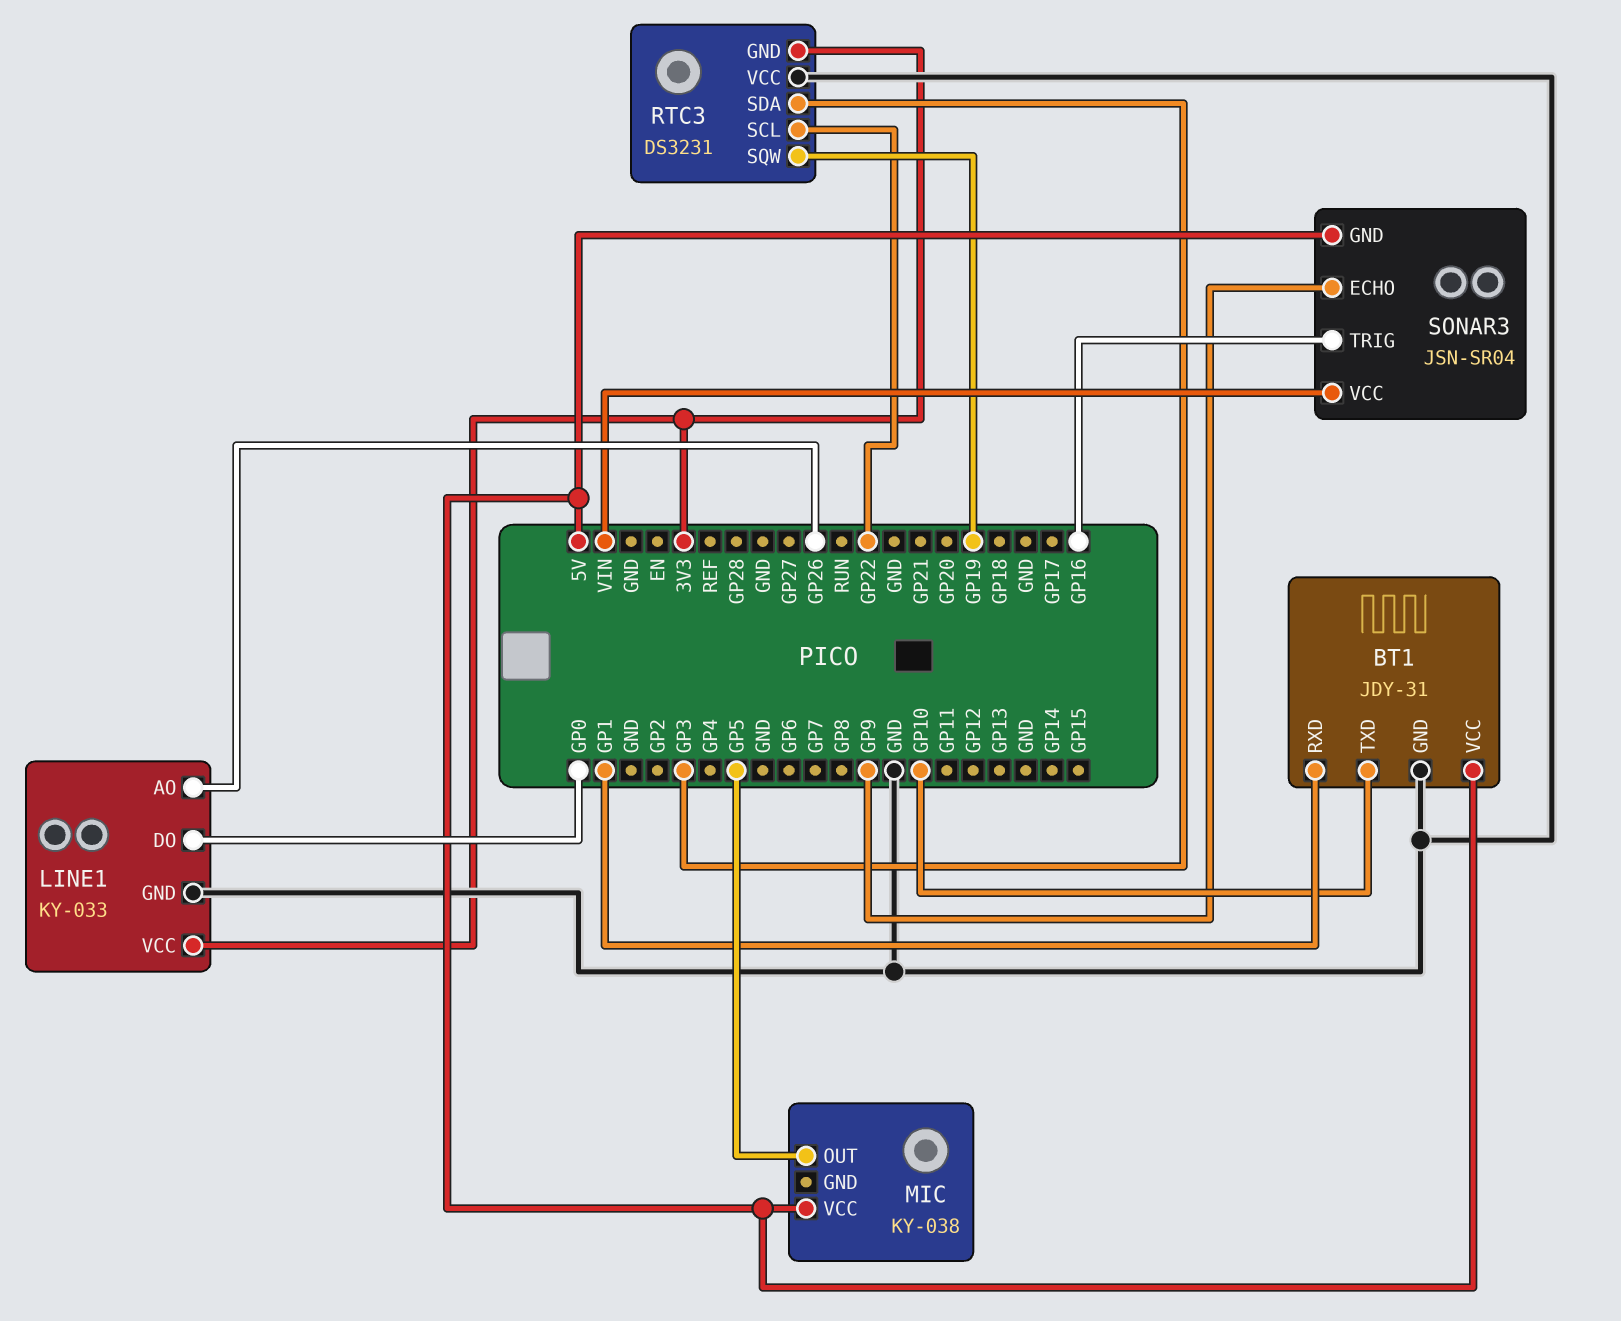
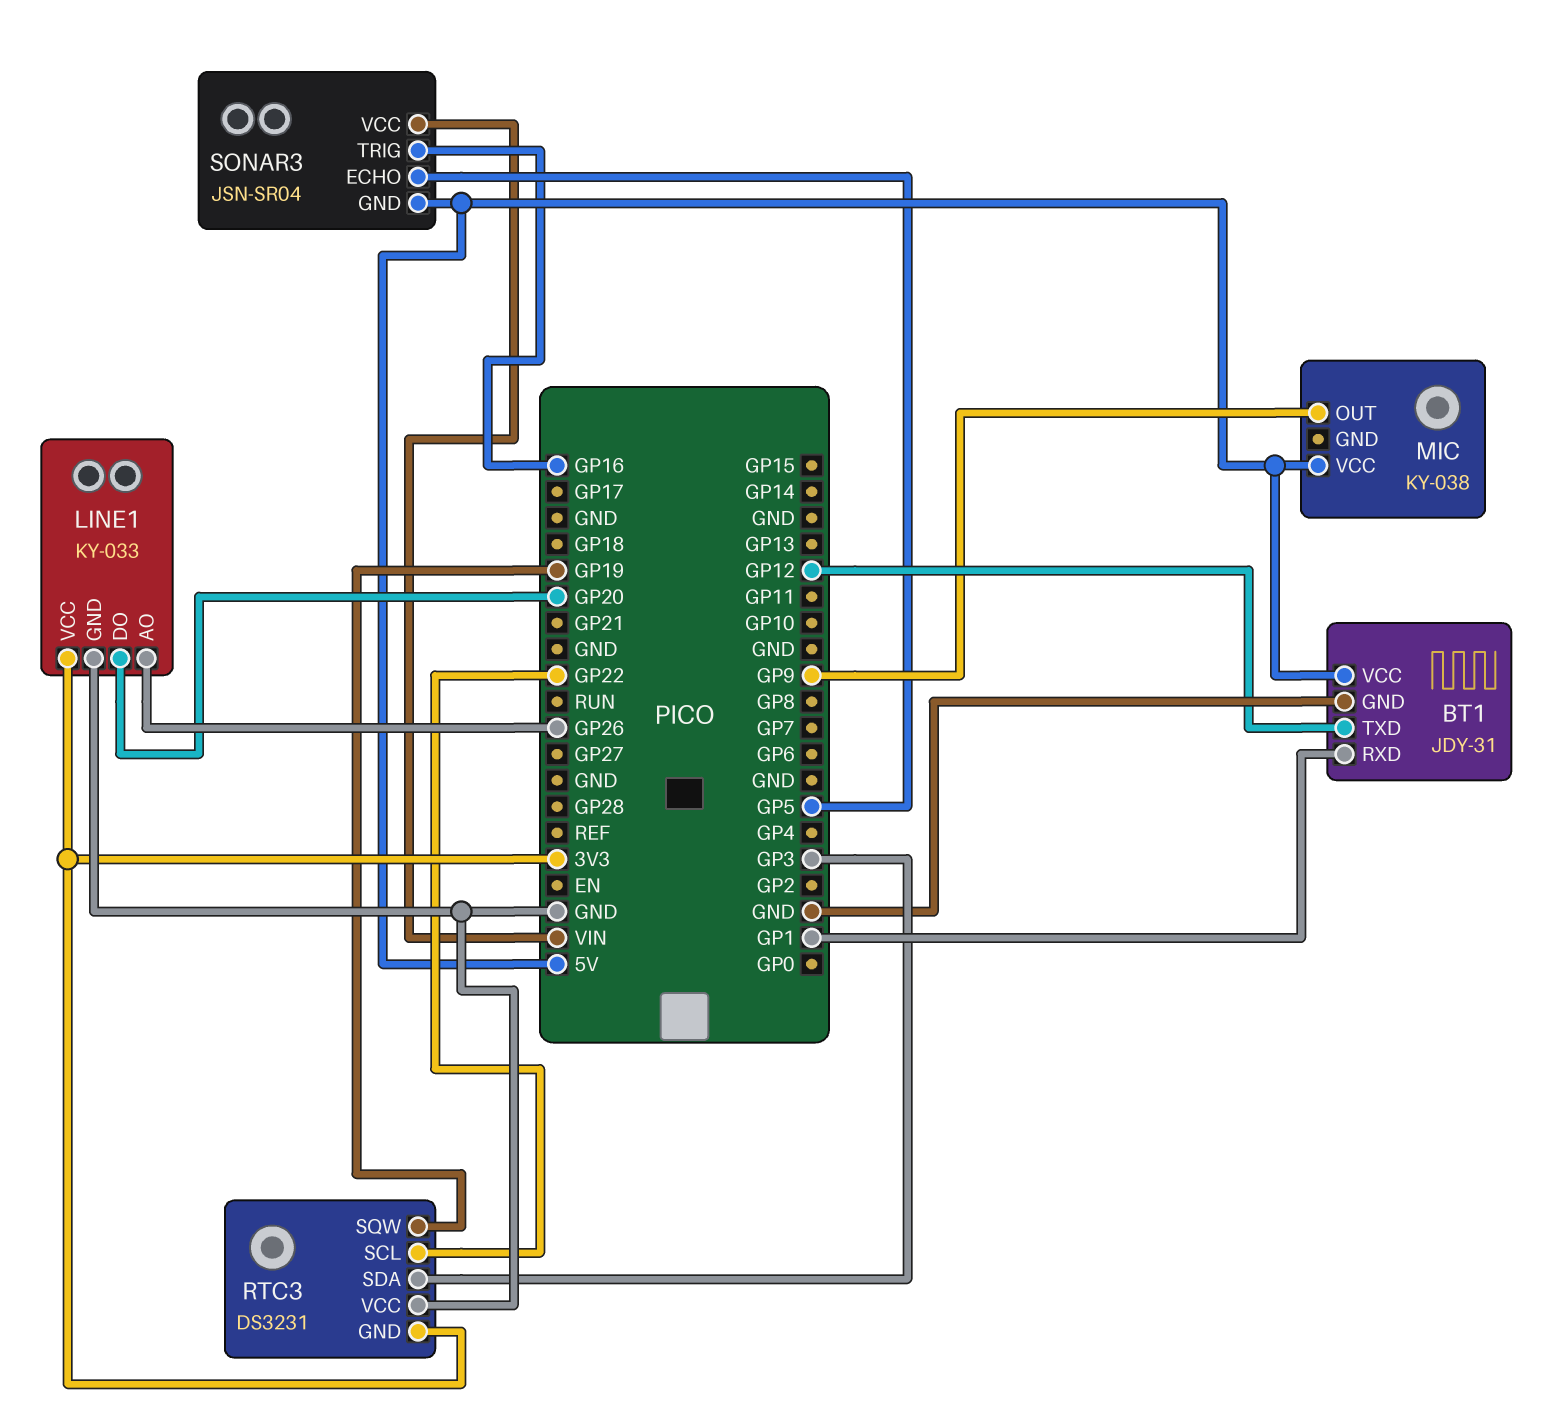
BT1 pin TXD: GP10 -> GP12
LINE1 pin DO: GP0 -> GP20
MIC pin OUT: GP5 -> GP9
SONAR3 pin ECHO: GP9 -> GP5

